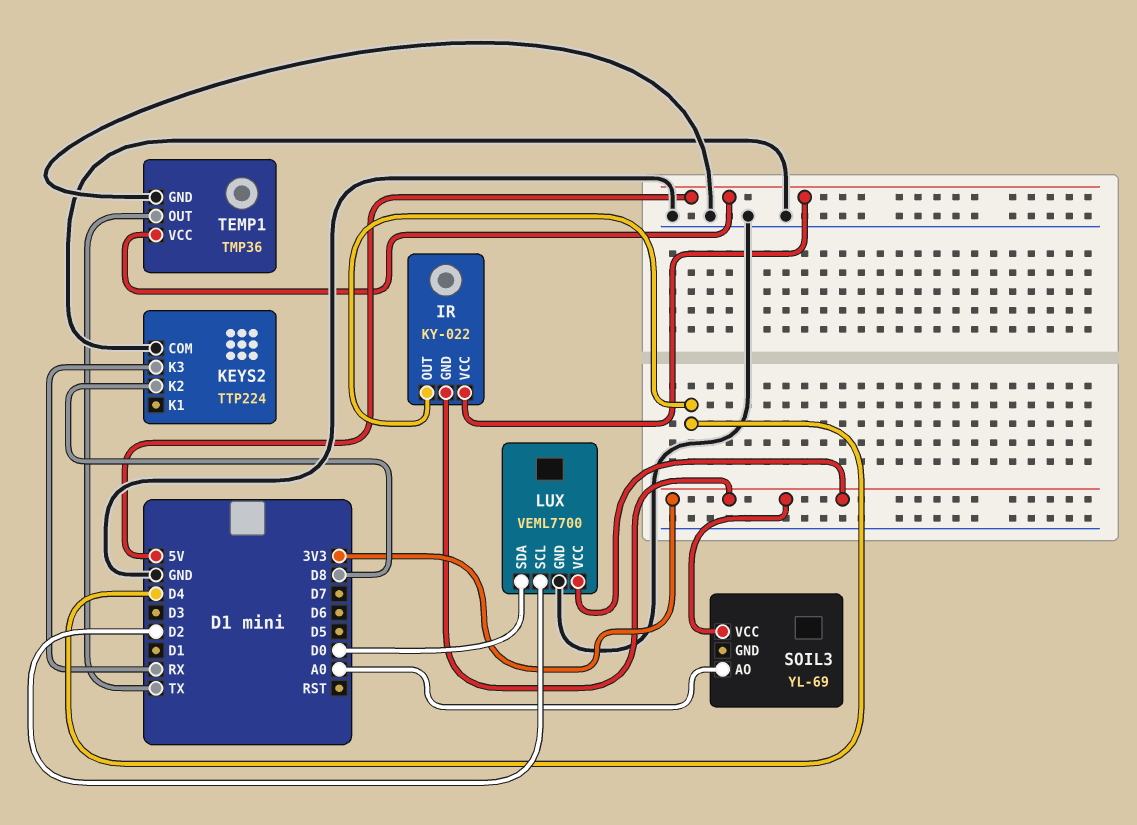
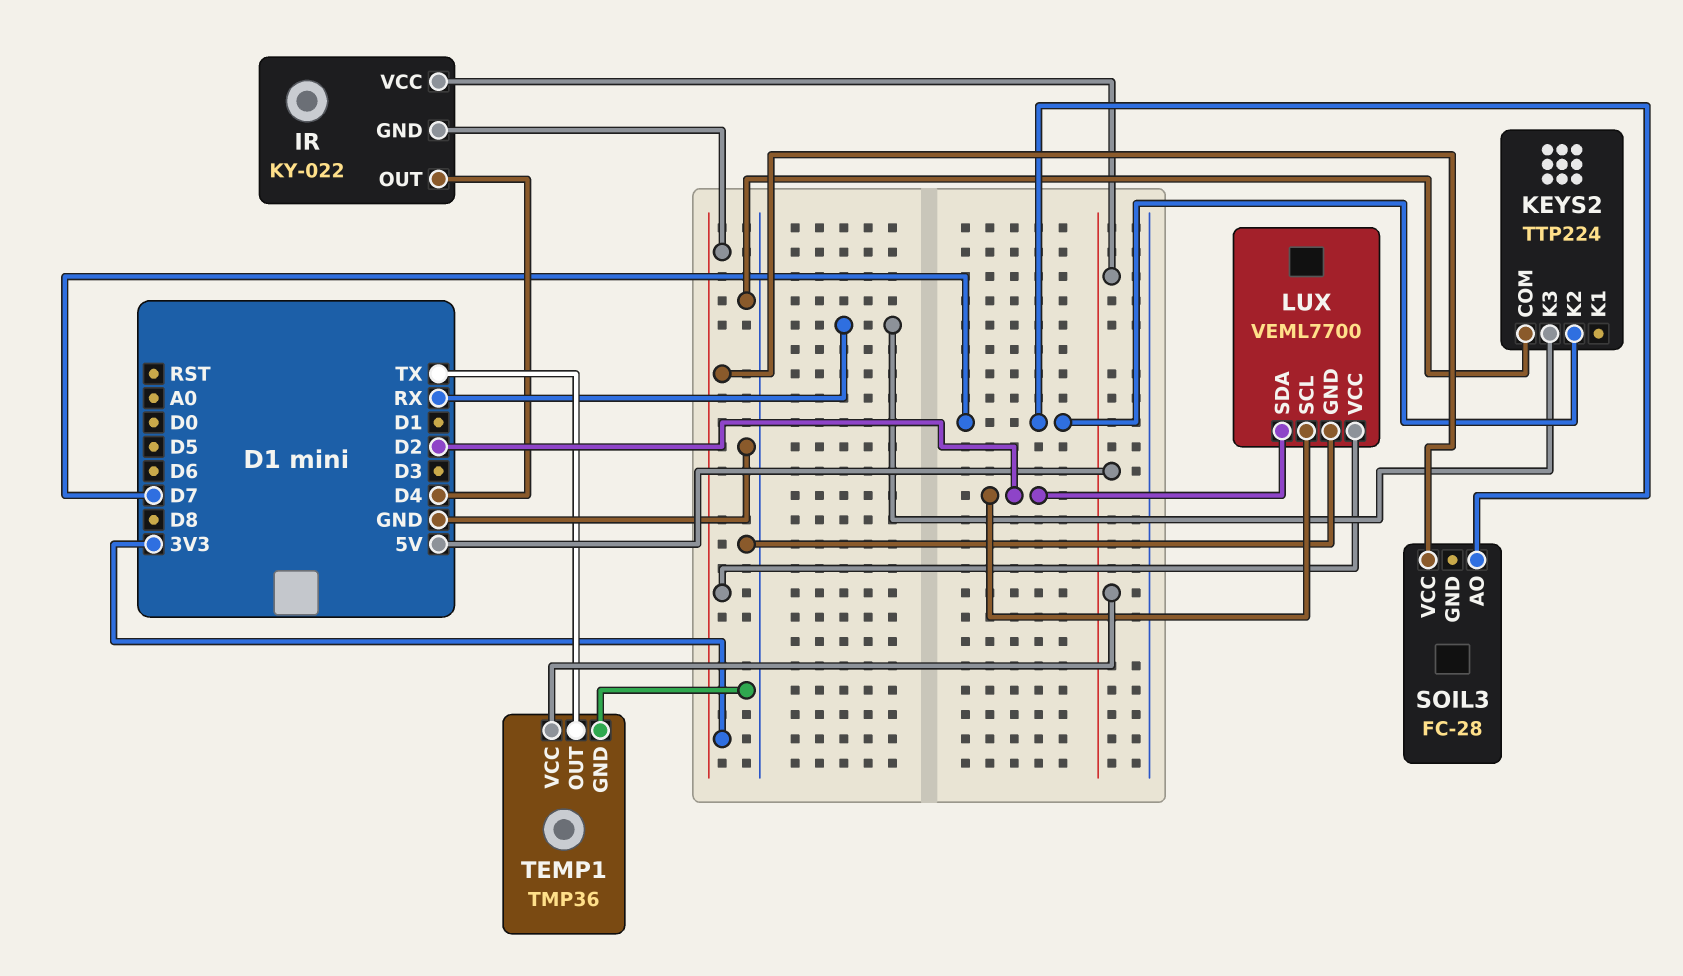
KEYS2 pin K2: D8 -> D7
LUX pin SDA: D0 -> D2
SOIL3: YL-69 -> FC-28
SOIL3 pin AO: A0 -> D7

